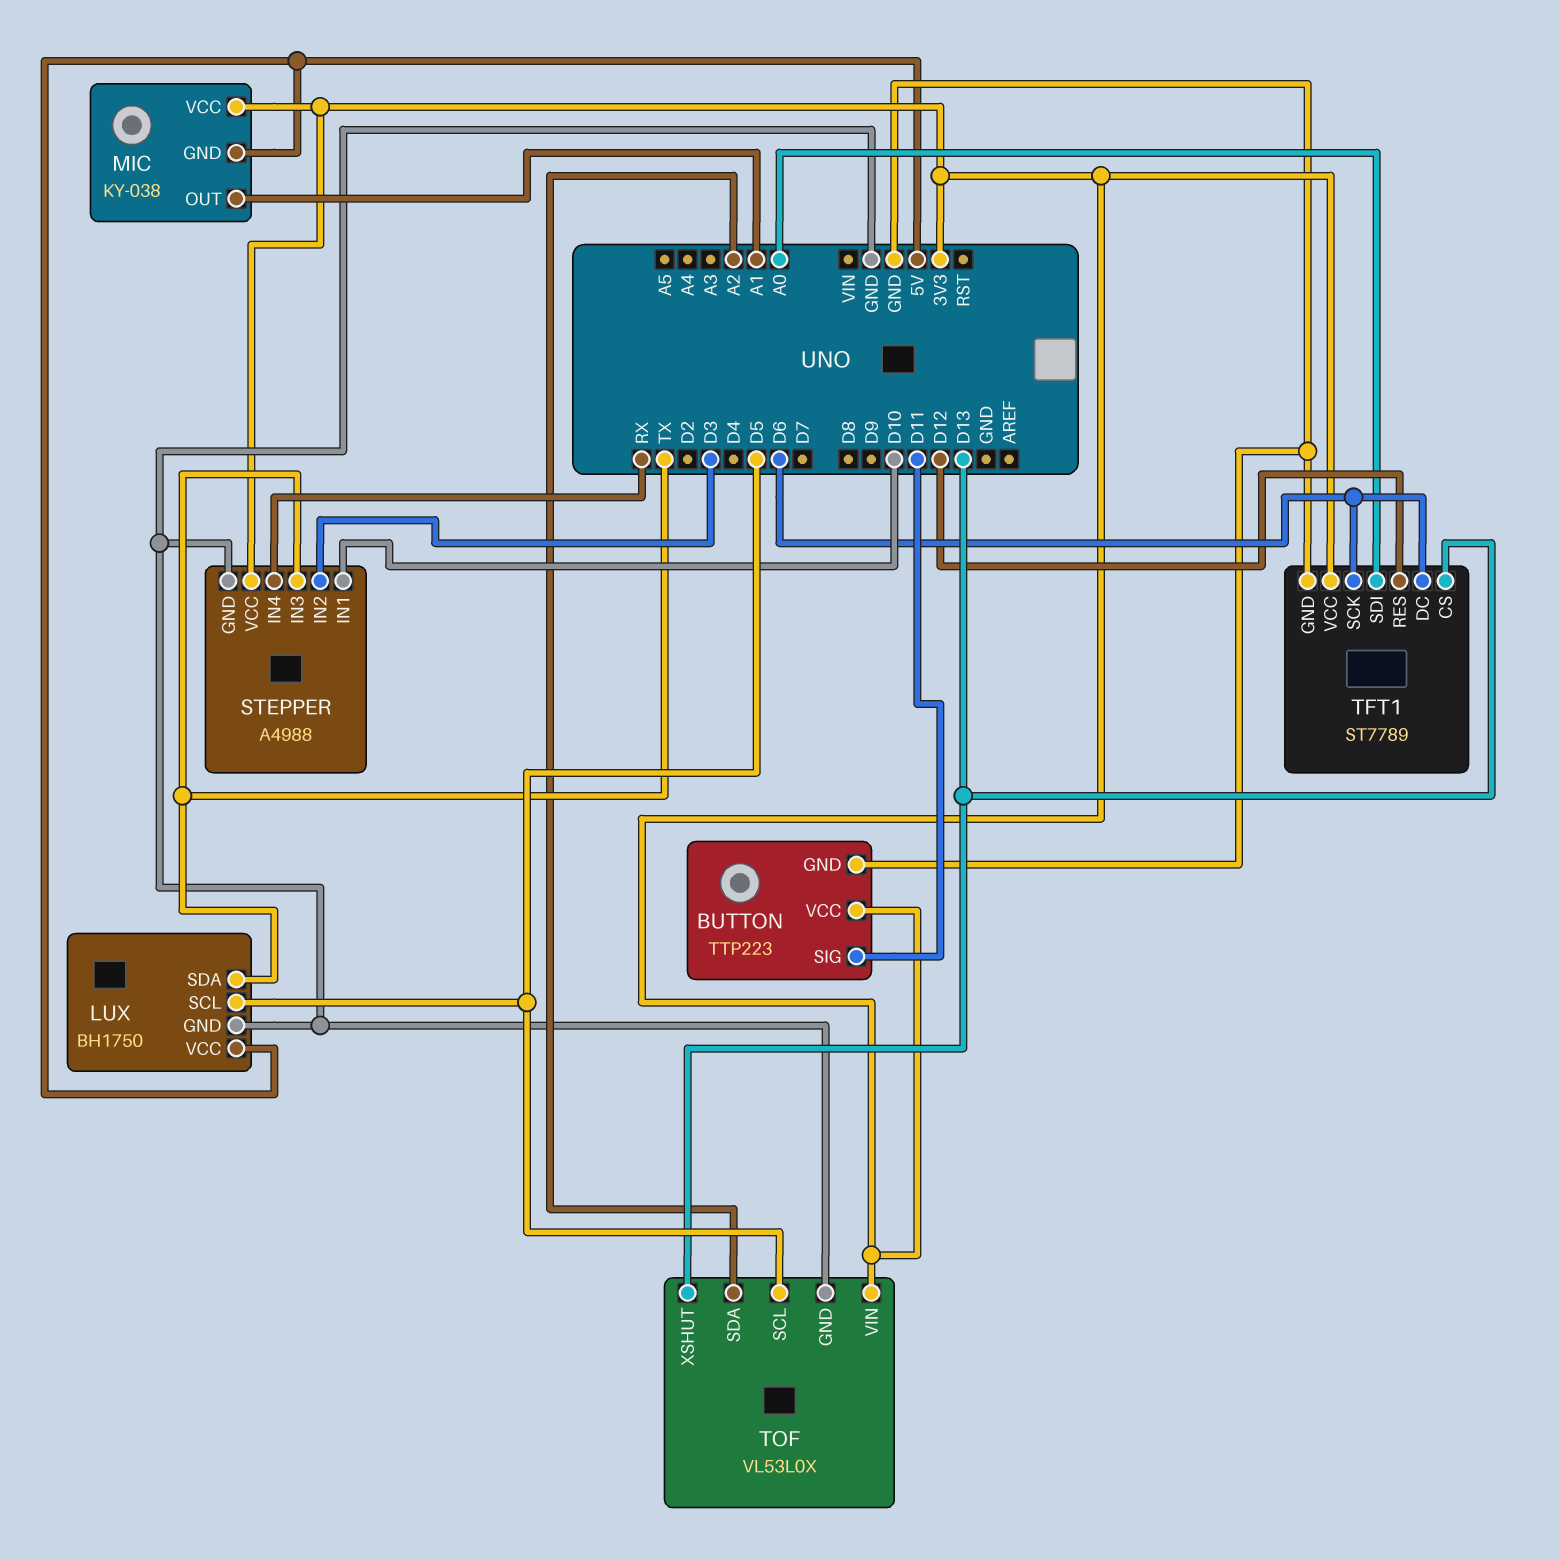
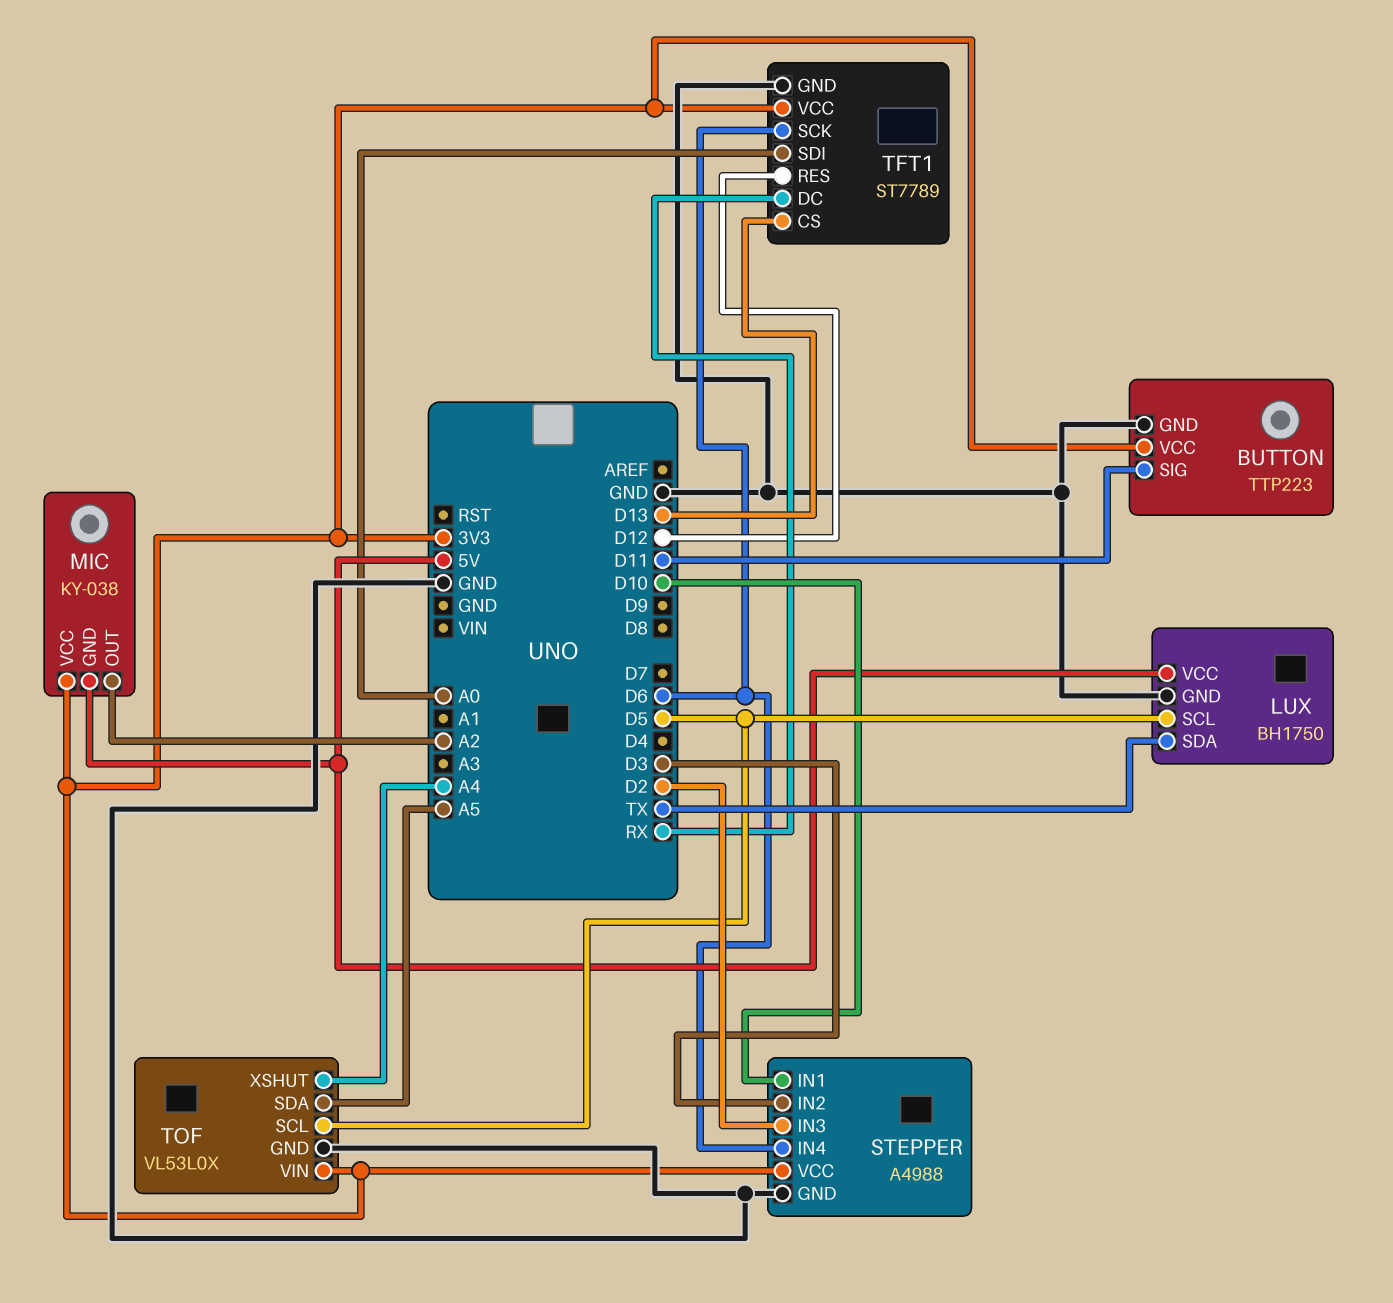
MIC pin OUT: A1 -> A2
STEPPER pin IN3: TX -> D2
STEPPER pin IN4: RX -> D6
TFT1 pin DC: D6 -> RX
TOF pin SDA: A2 -> A5
TOF pin XSHUT: D13 -> A4

